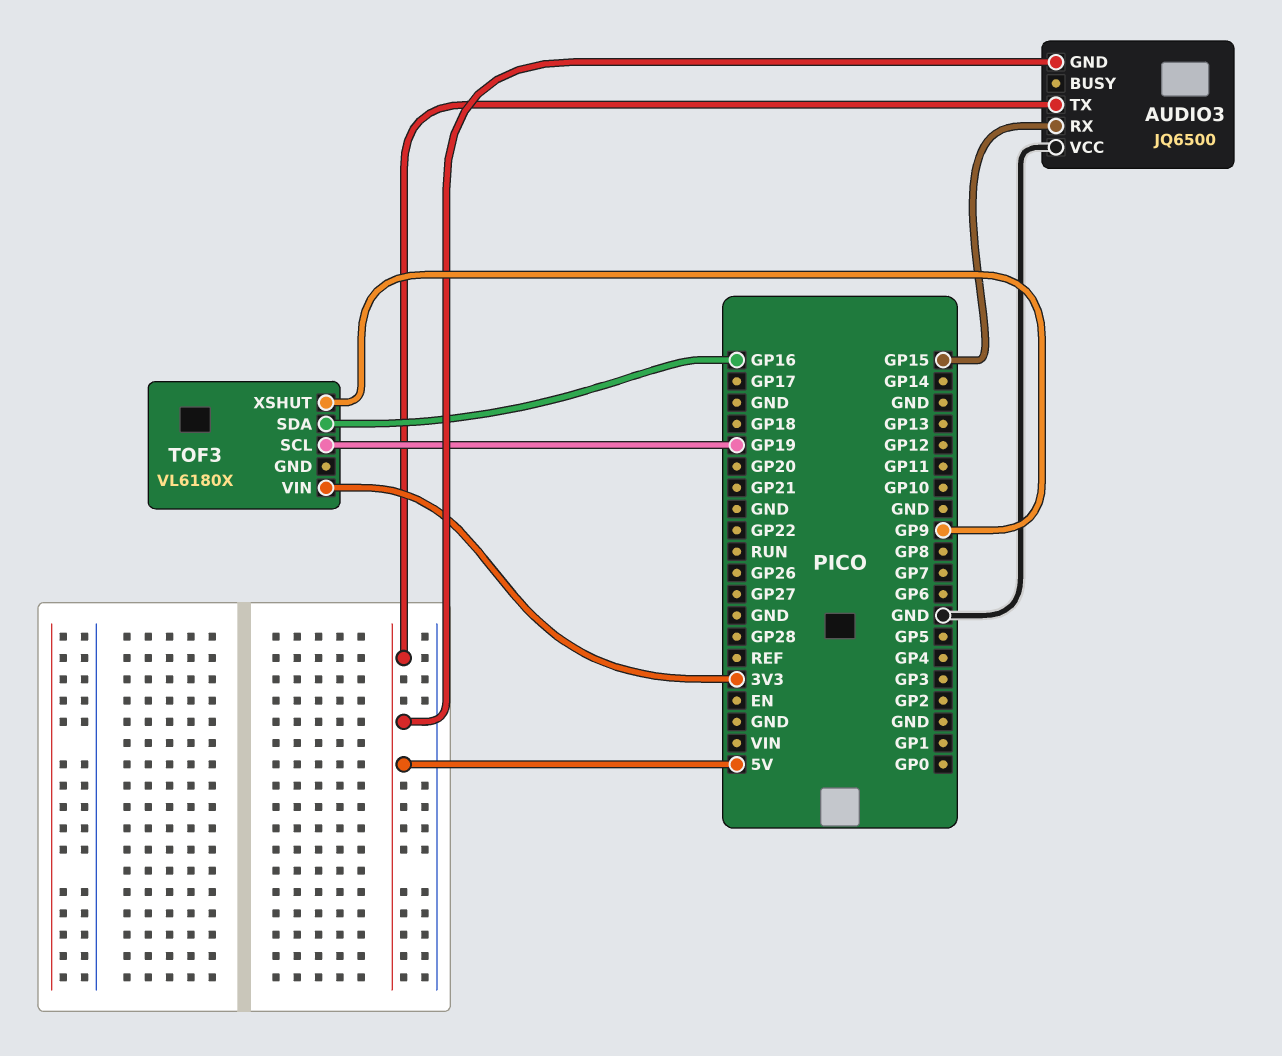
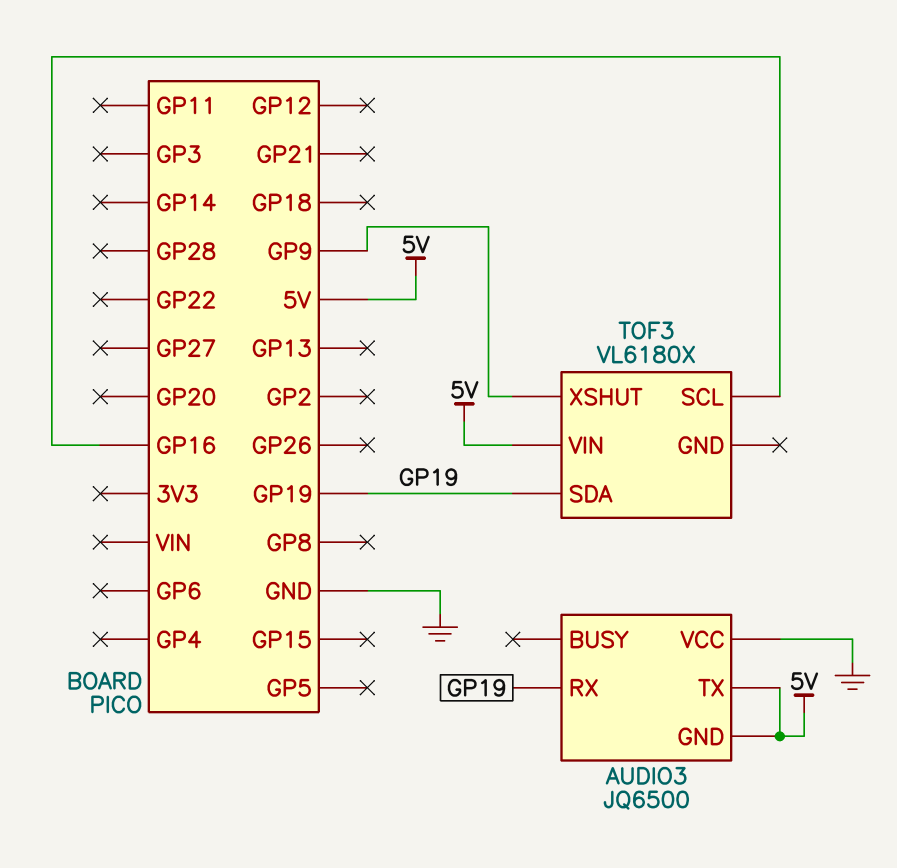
AUDIO3 pin RX: GP15 -> GP19
TOF3 pin SCL: GP19 -> GP16
TOF3 pin SDA: GP16 -> GP19
TOF3 pin VIN: 3V3 -> 5V

